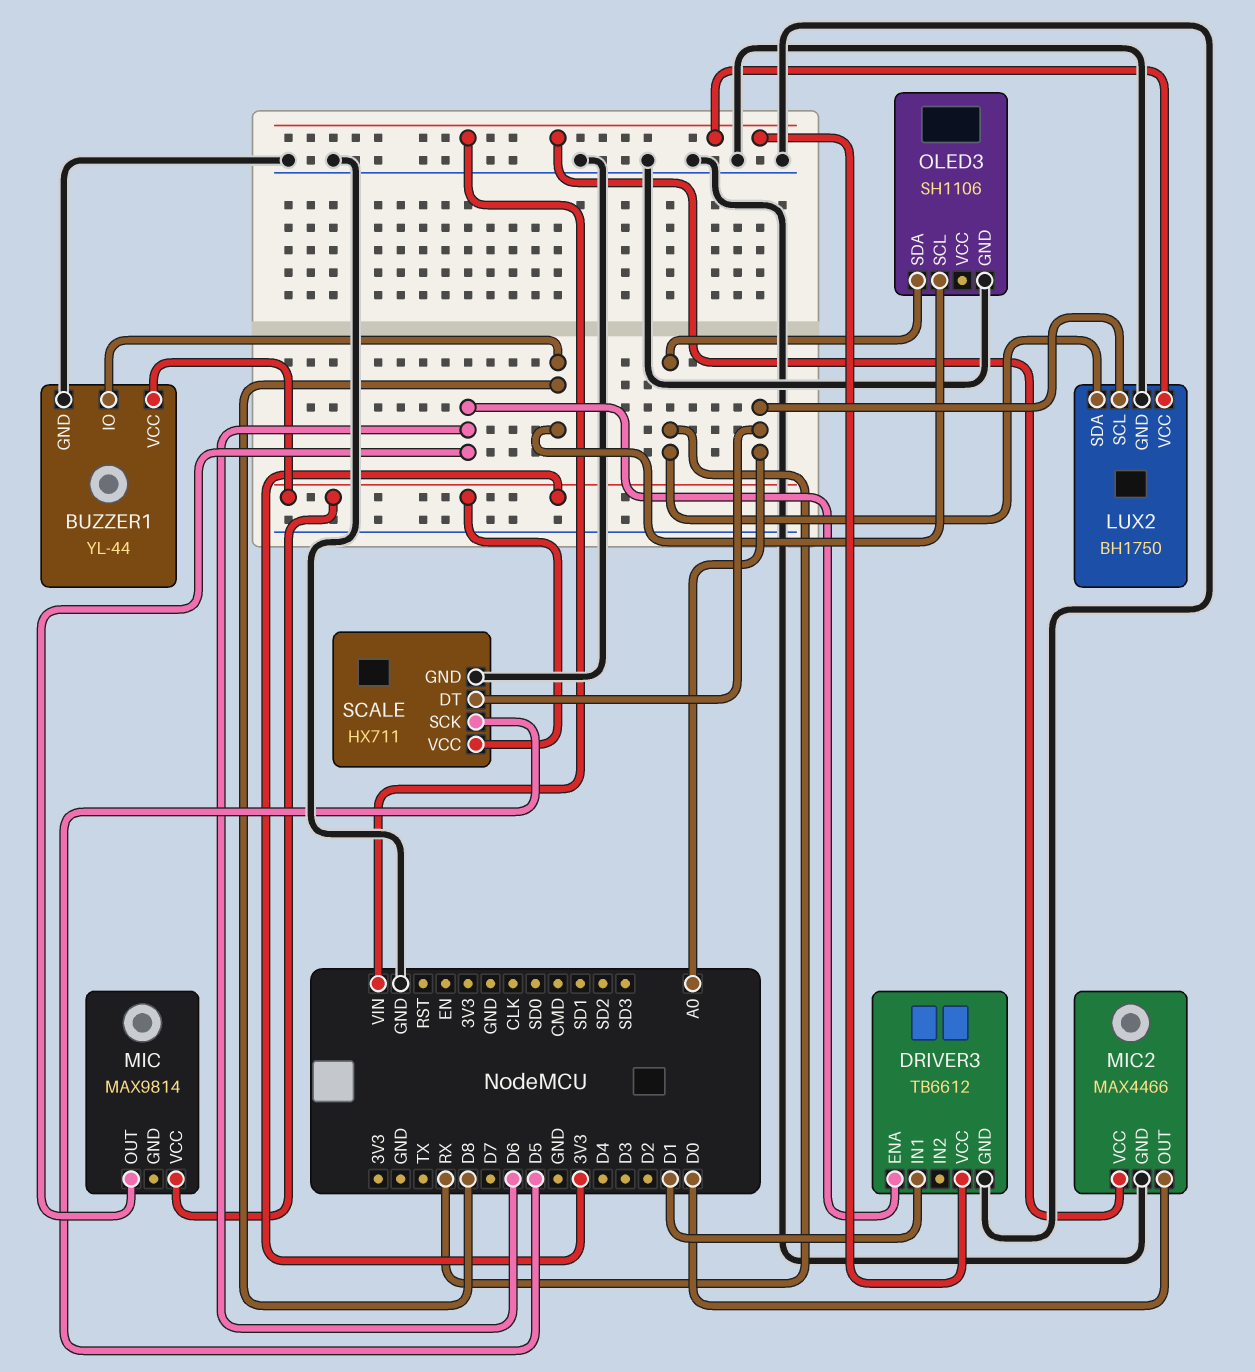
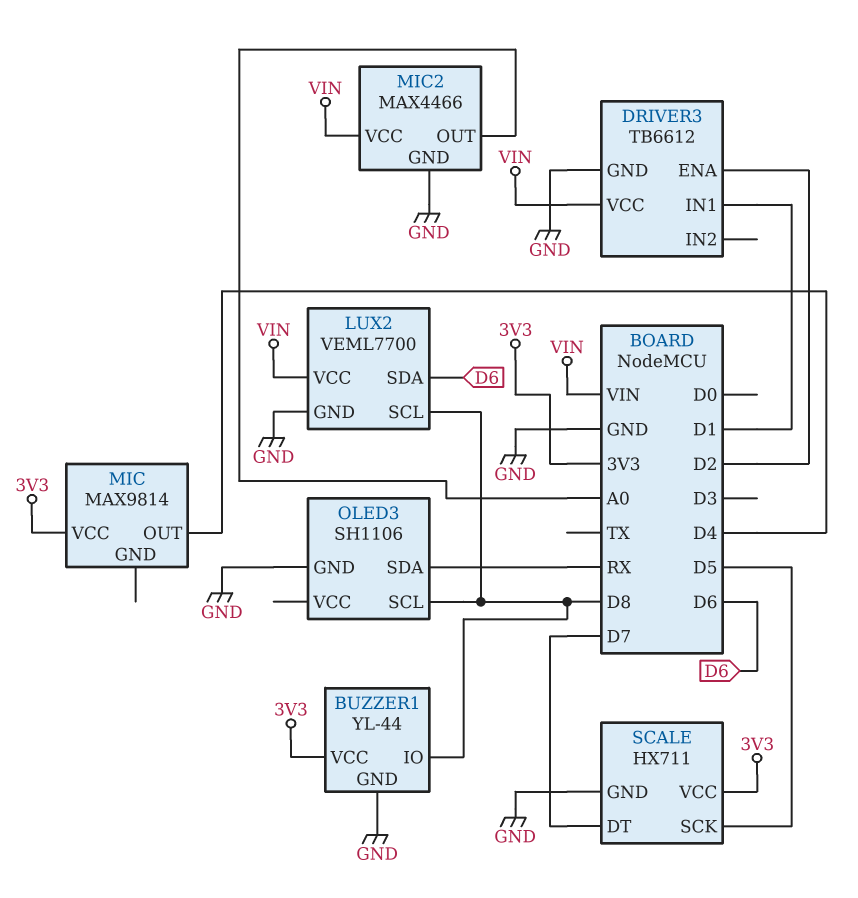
DRIVER3 pin ENA: D6 -> D2
LUX2: BH1750 -> VEML7700
LUX2 pin SCL: A0 -> D8
LUX2 pin SDA: RX -> D6
MIC pin OUT: D6 -> D4
MIC2 pin OUT: D0 -> A0
SCALE pin DT: A0 -> D7

